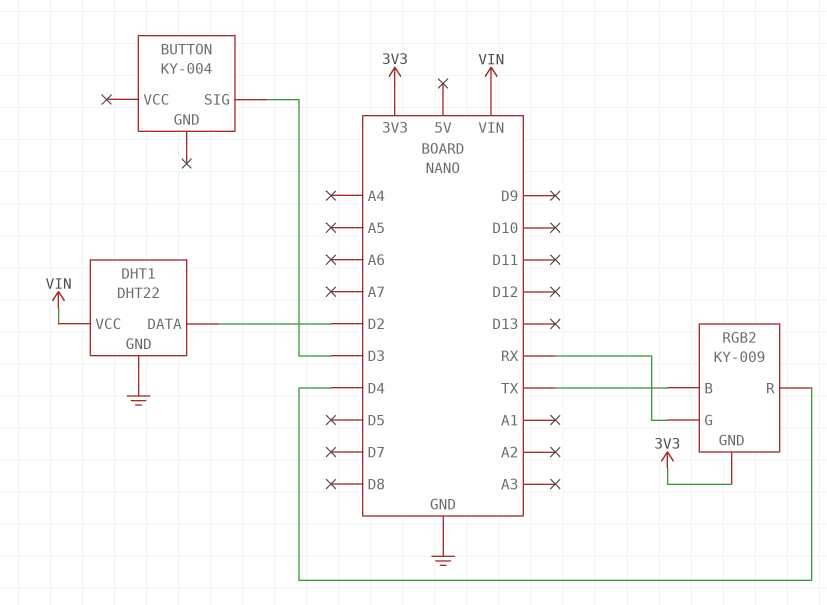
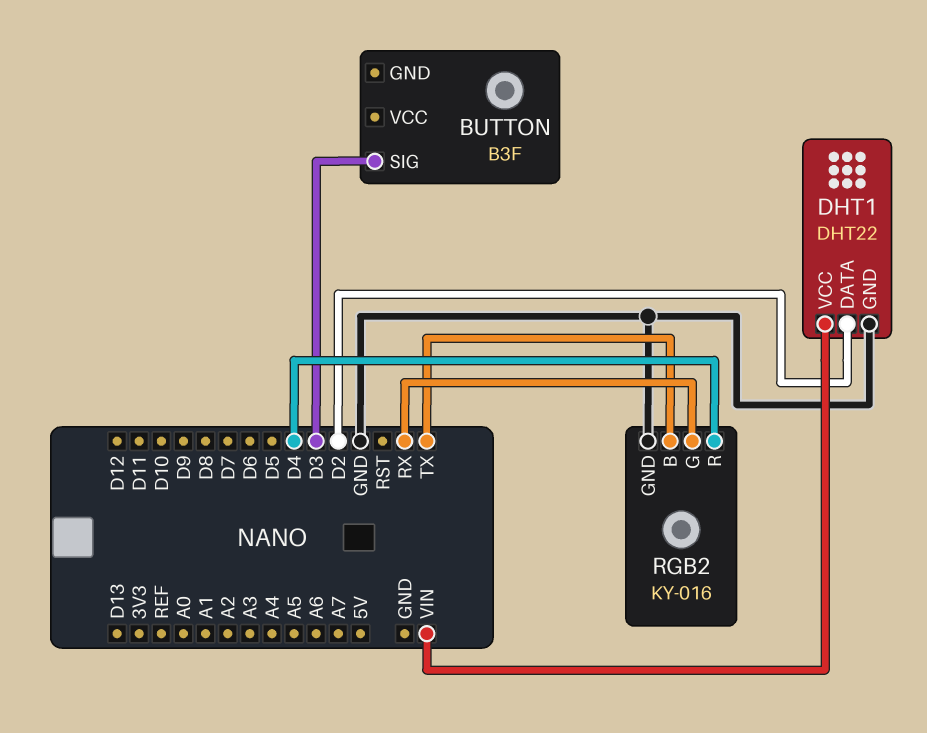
BUTTON: KY-004 -> B3F
RGB2: KY-009 -> KY-016
RGB2 pin GND: 3V3 -> GND

